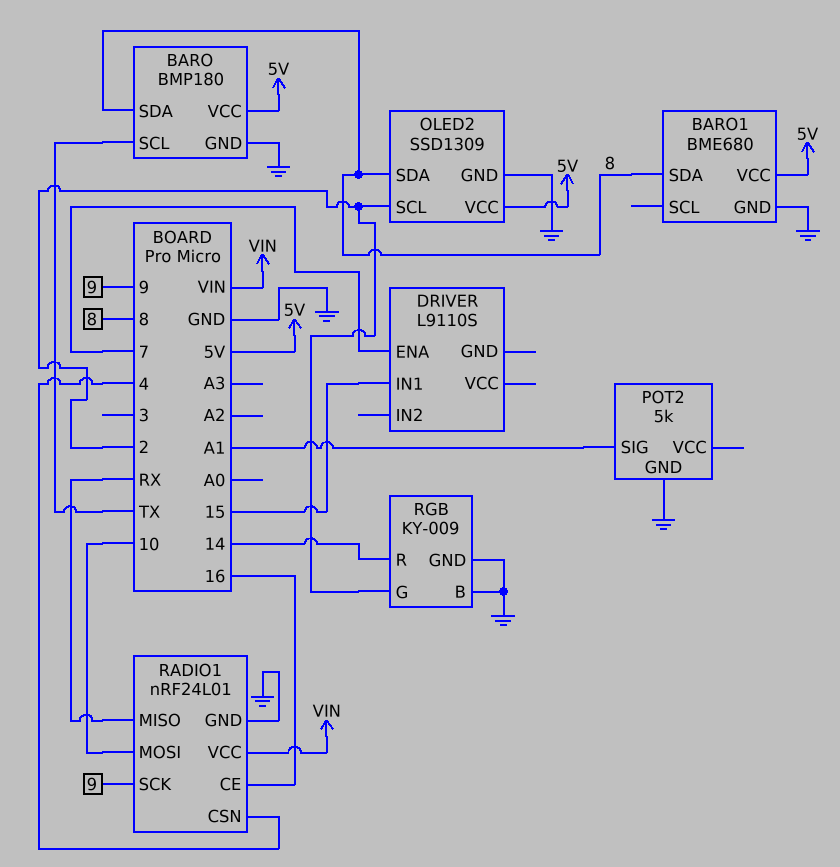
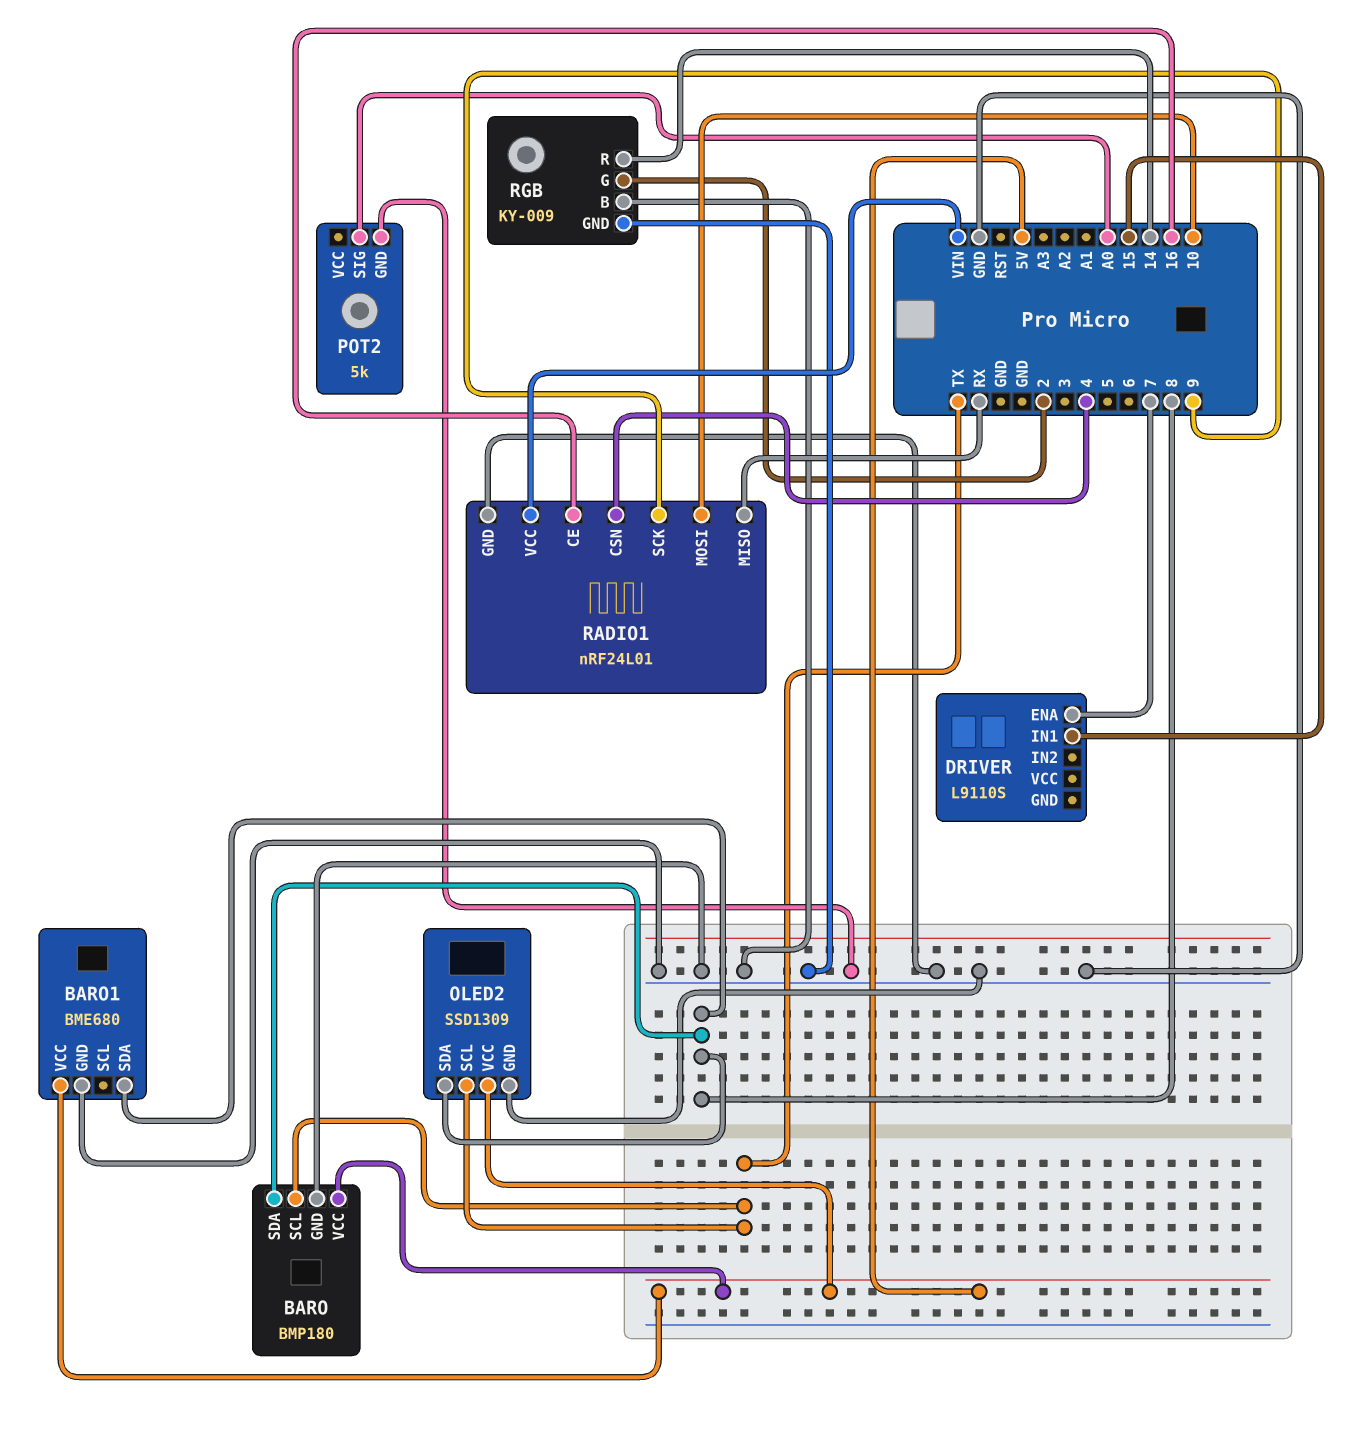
OLED2 pin SCL: 2 -> TX
POT2 pin SIG: A1 -> A0

